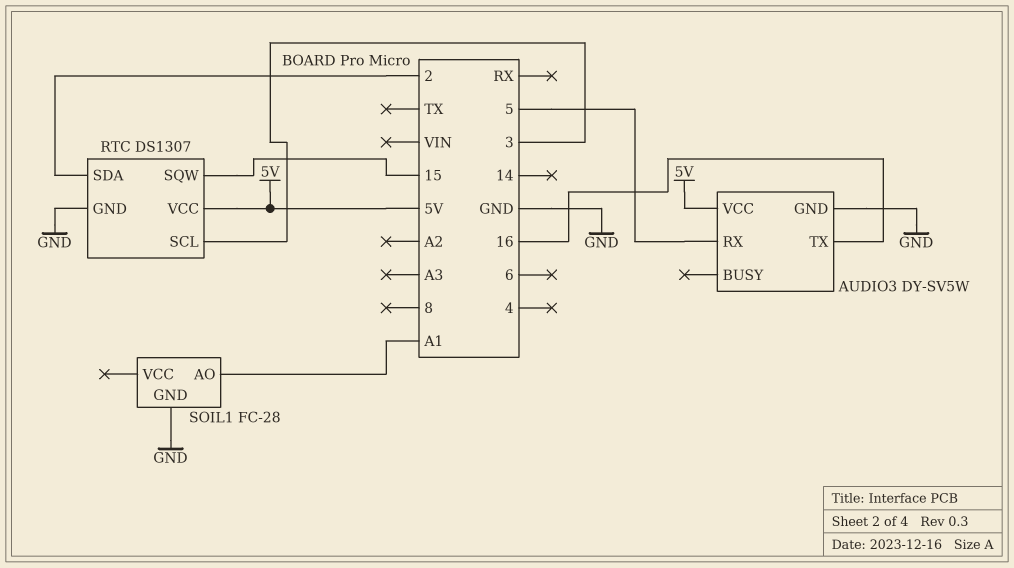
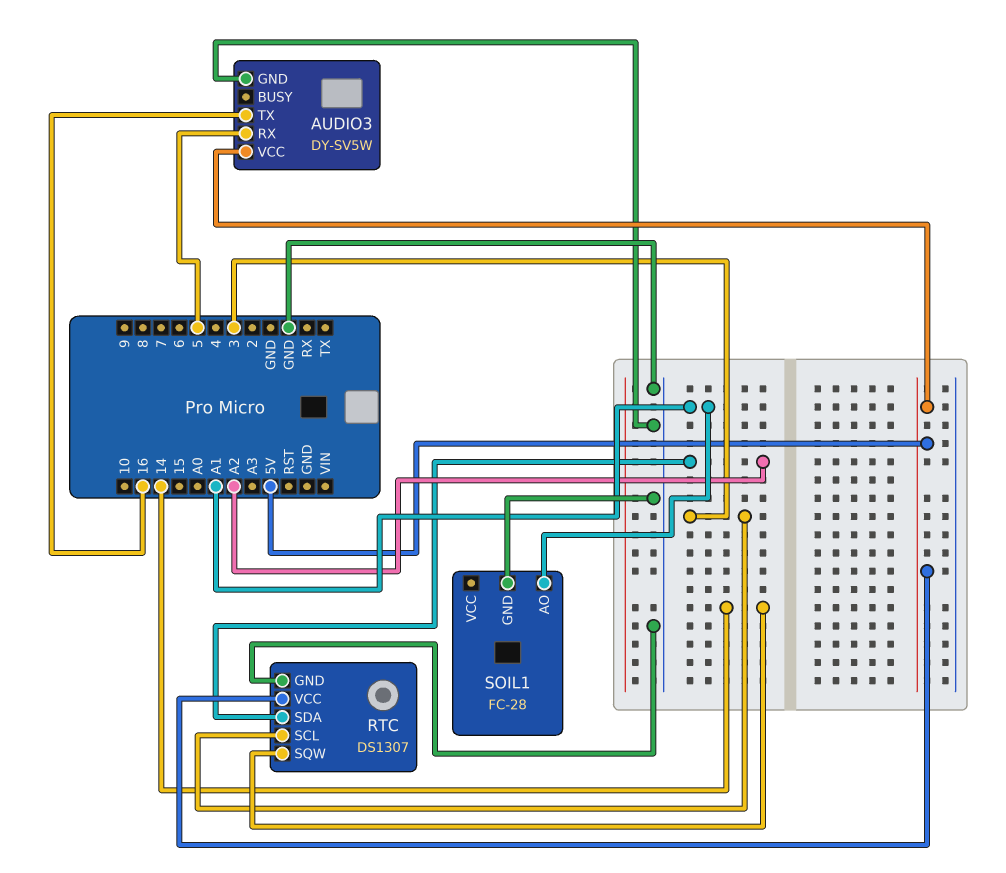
RTC pin SDA: 2 -> A2
RTC pin SQW: 15 -> 14

